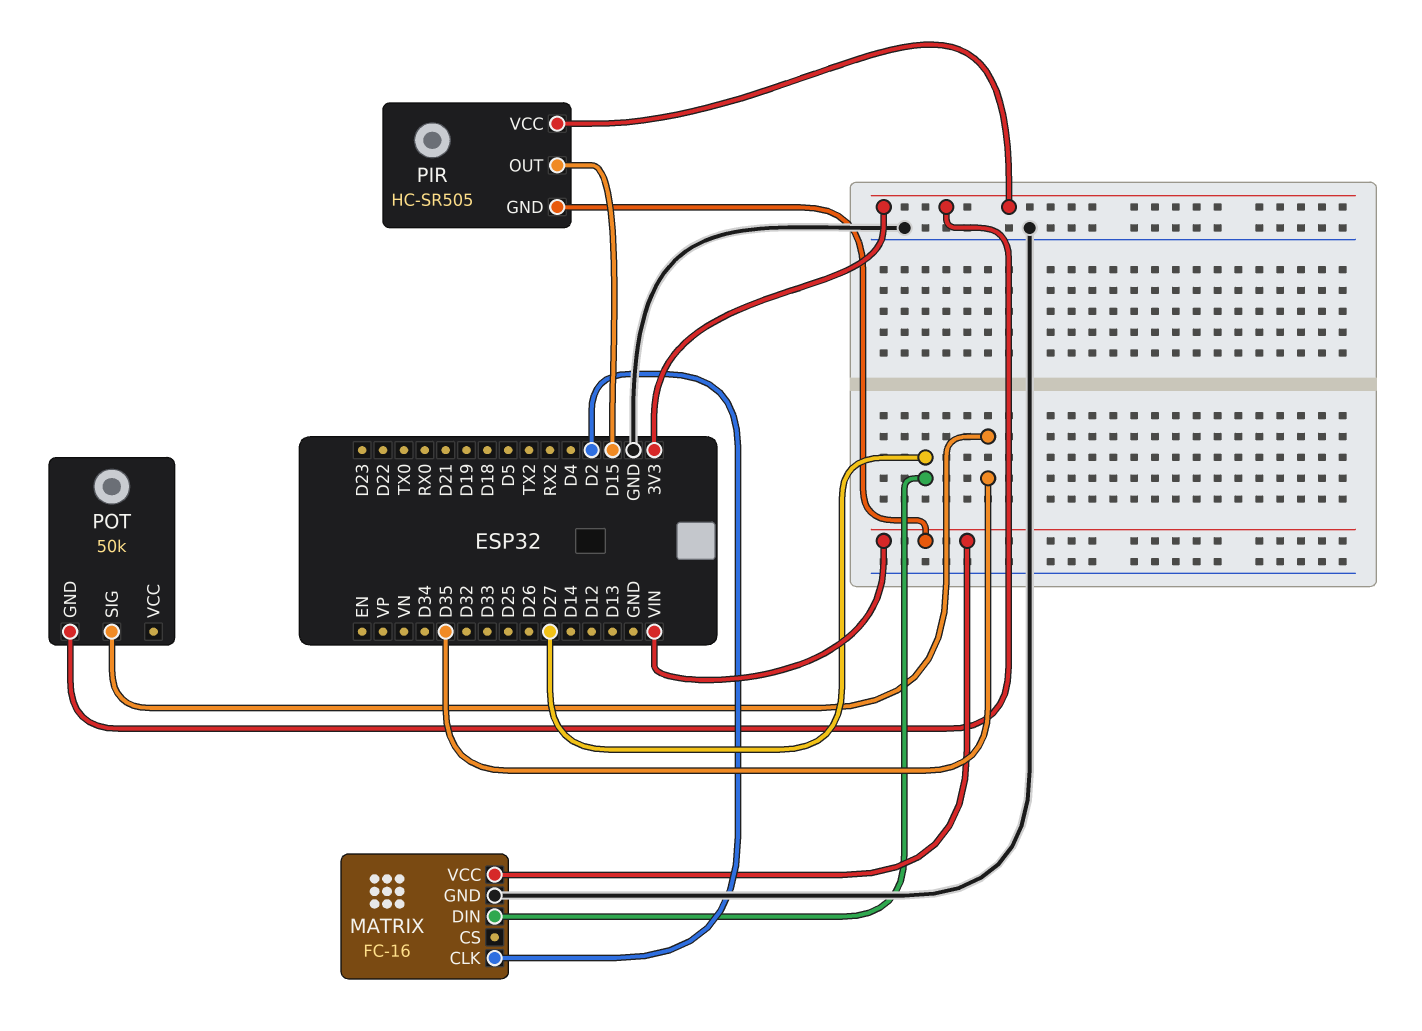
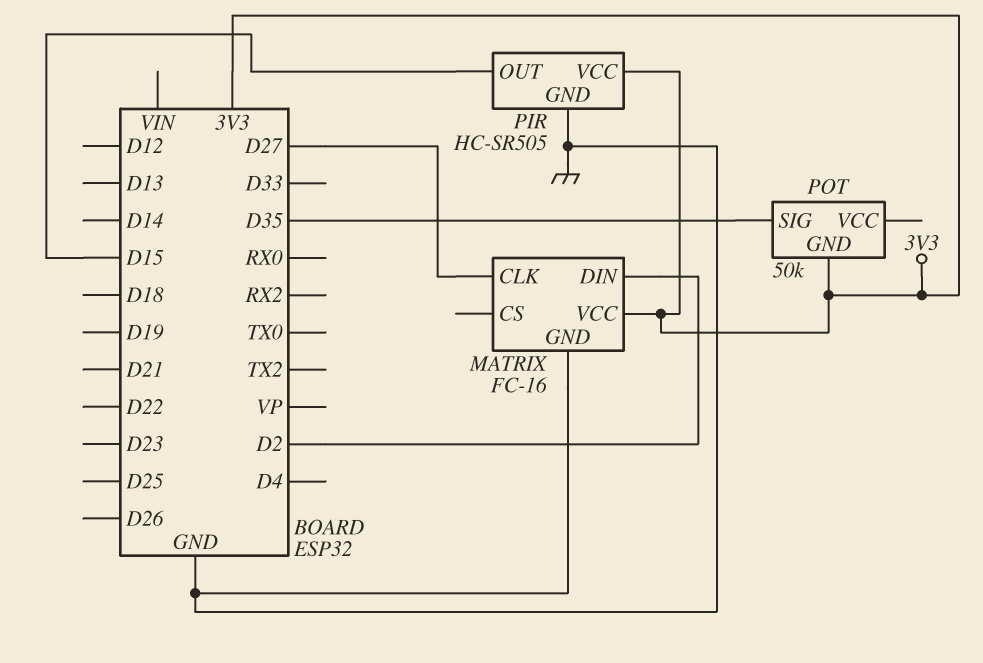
MATRIX pin CLK: D2 -> D27
MATRIX pin DIN: D27 -> D2
MATRIX pin VCC: VIN -> 3V3
PIR pin GND: VIN -> GND

